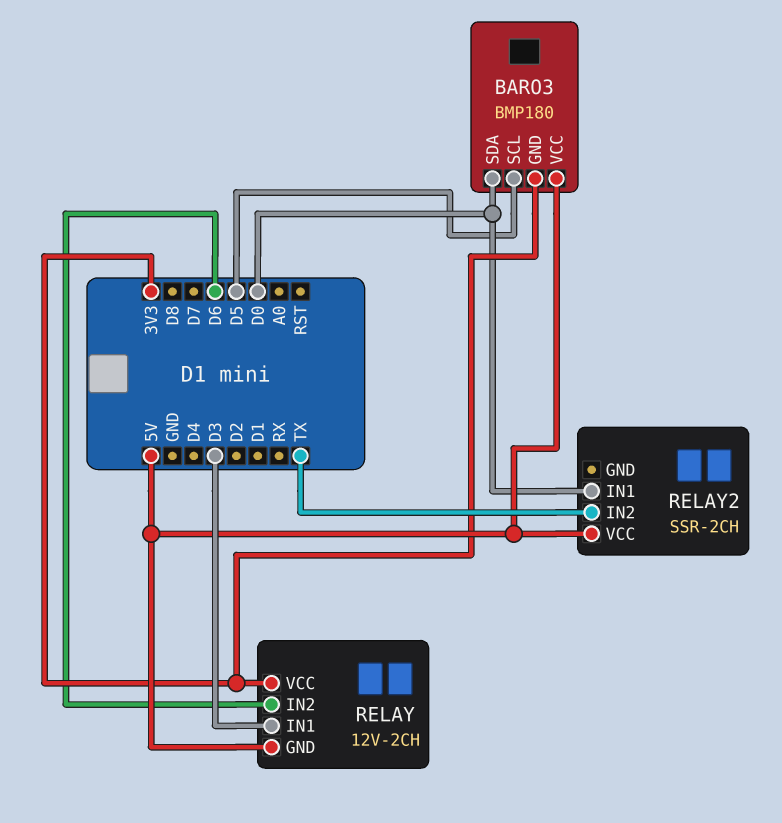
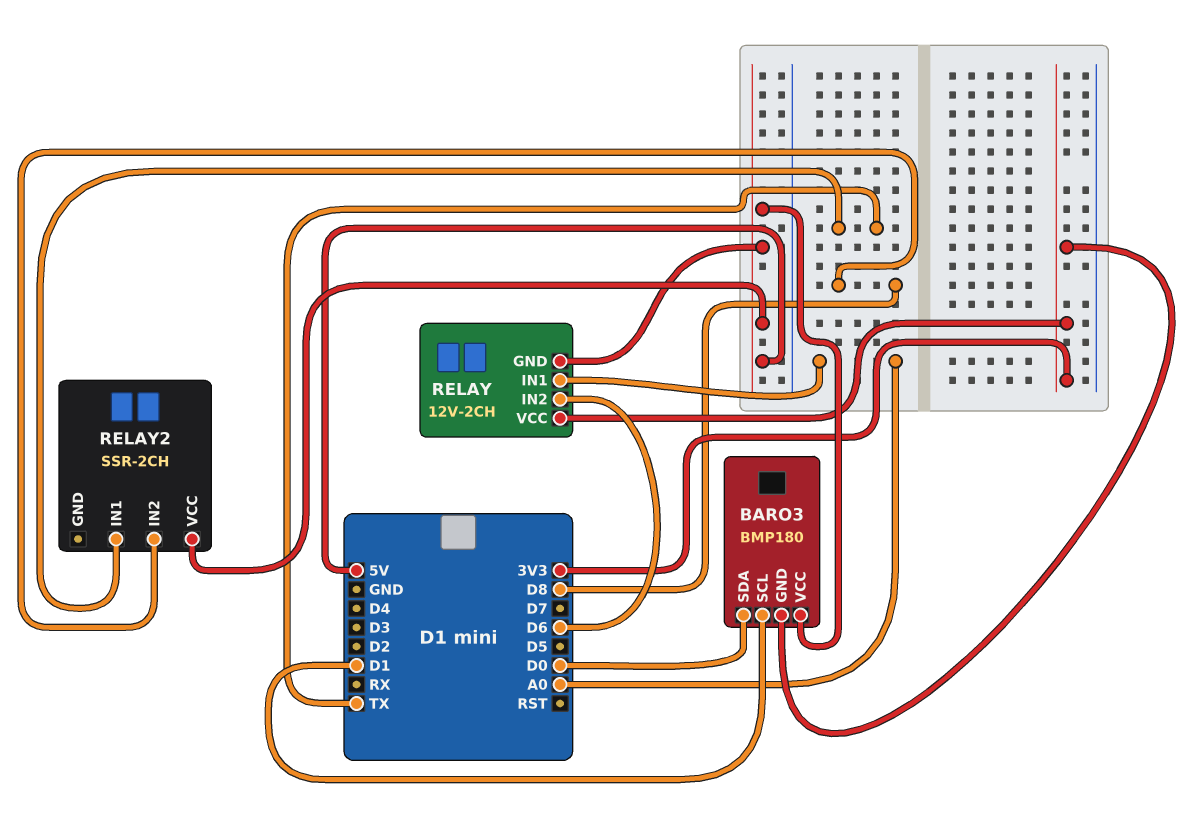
BARO3 pin SCL: D5 -> D1
RELAY pin IN1: D3 -> A0
RELAY2 pin IN1: D0 -> TX
RELAY2 pin IN2: TX -> D8

